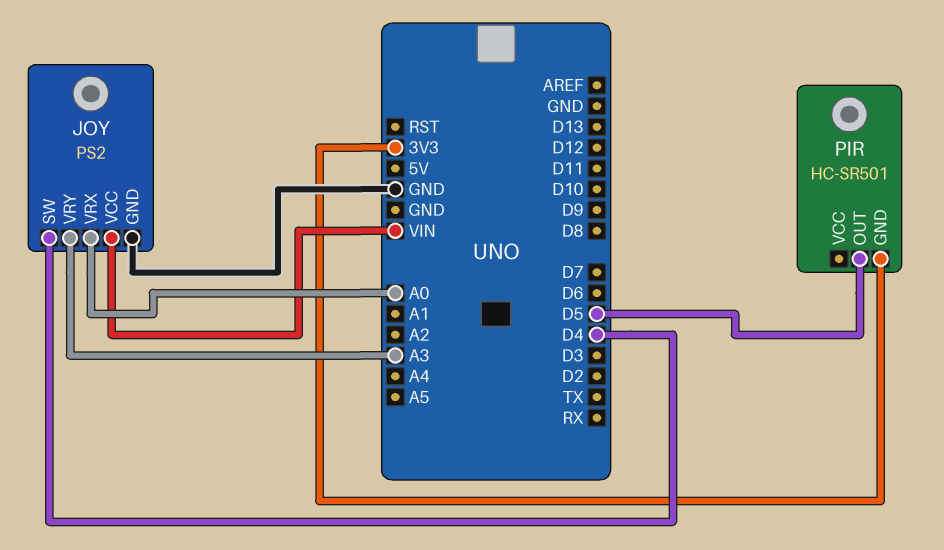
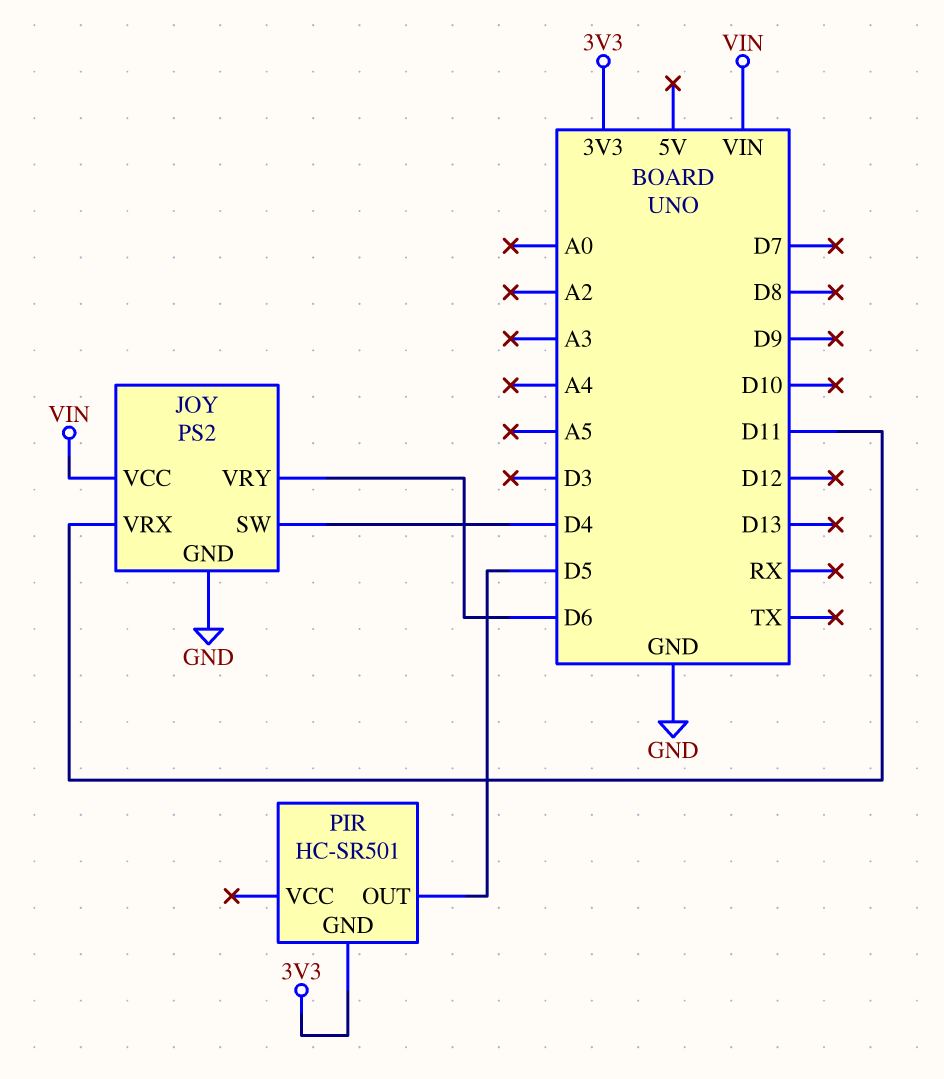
JOY pin VRX: A0 -> D11
JOY pin VRY: A3 -> D6

